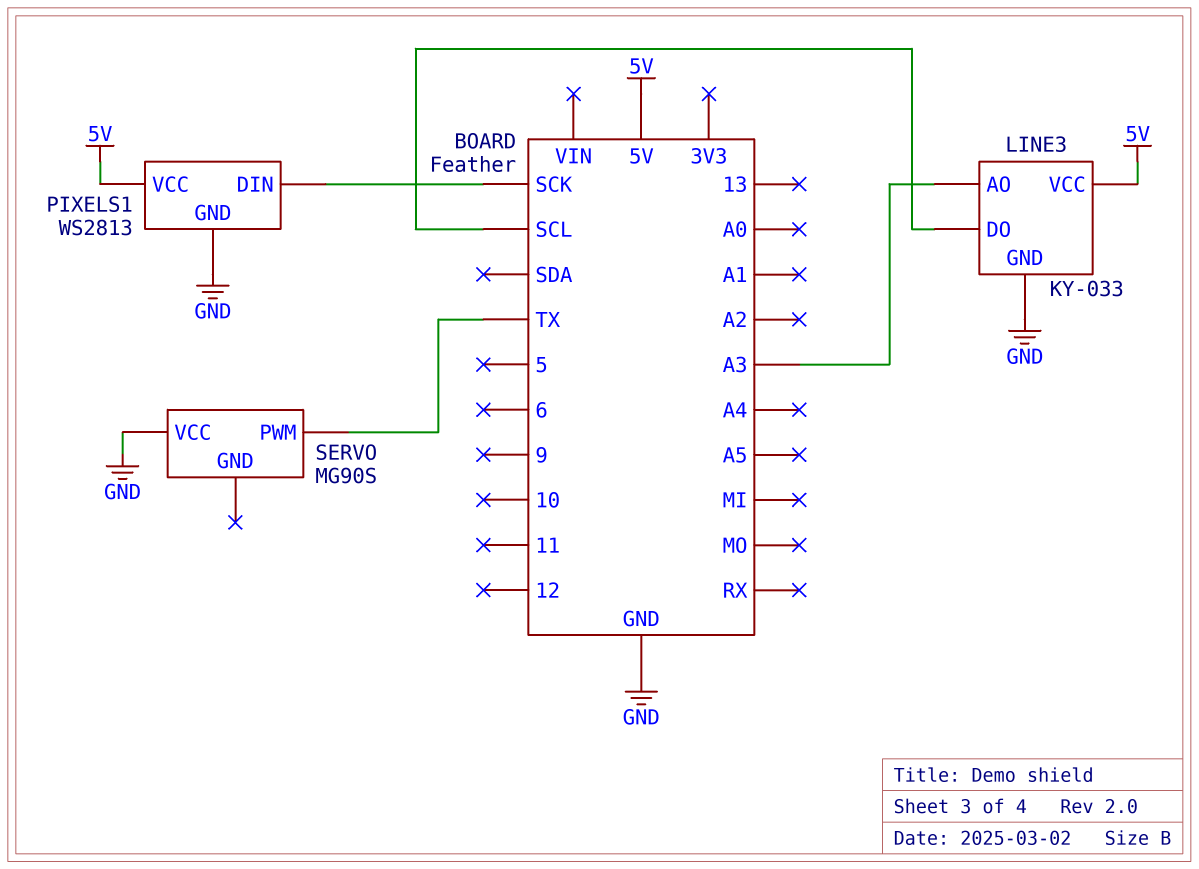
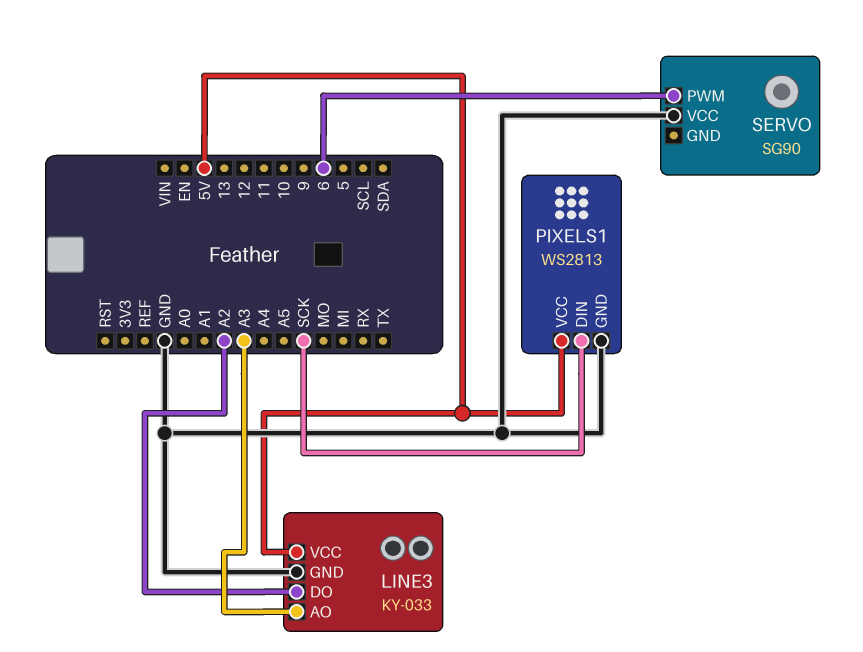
LINE3 pin DO: SCL -> A2
SERVO: MG90S -> SG90
SERVO pin PWM: TX -> 6

